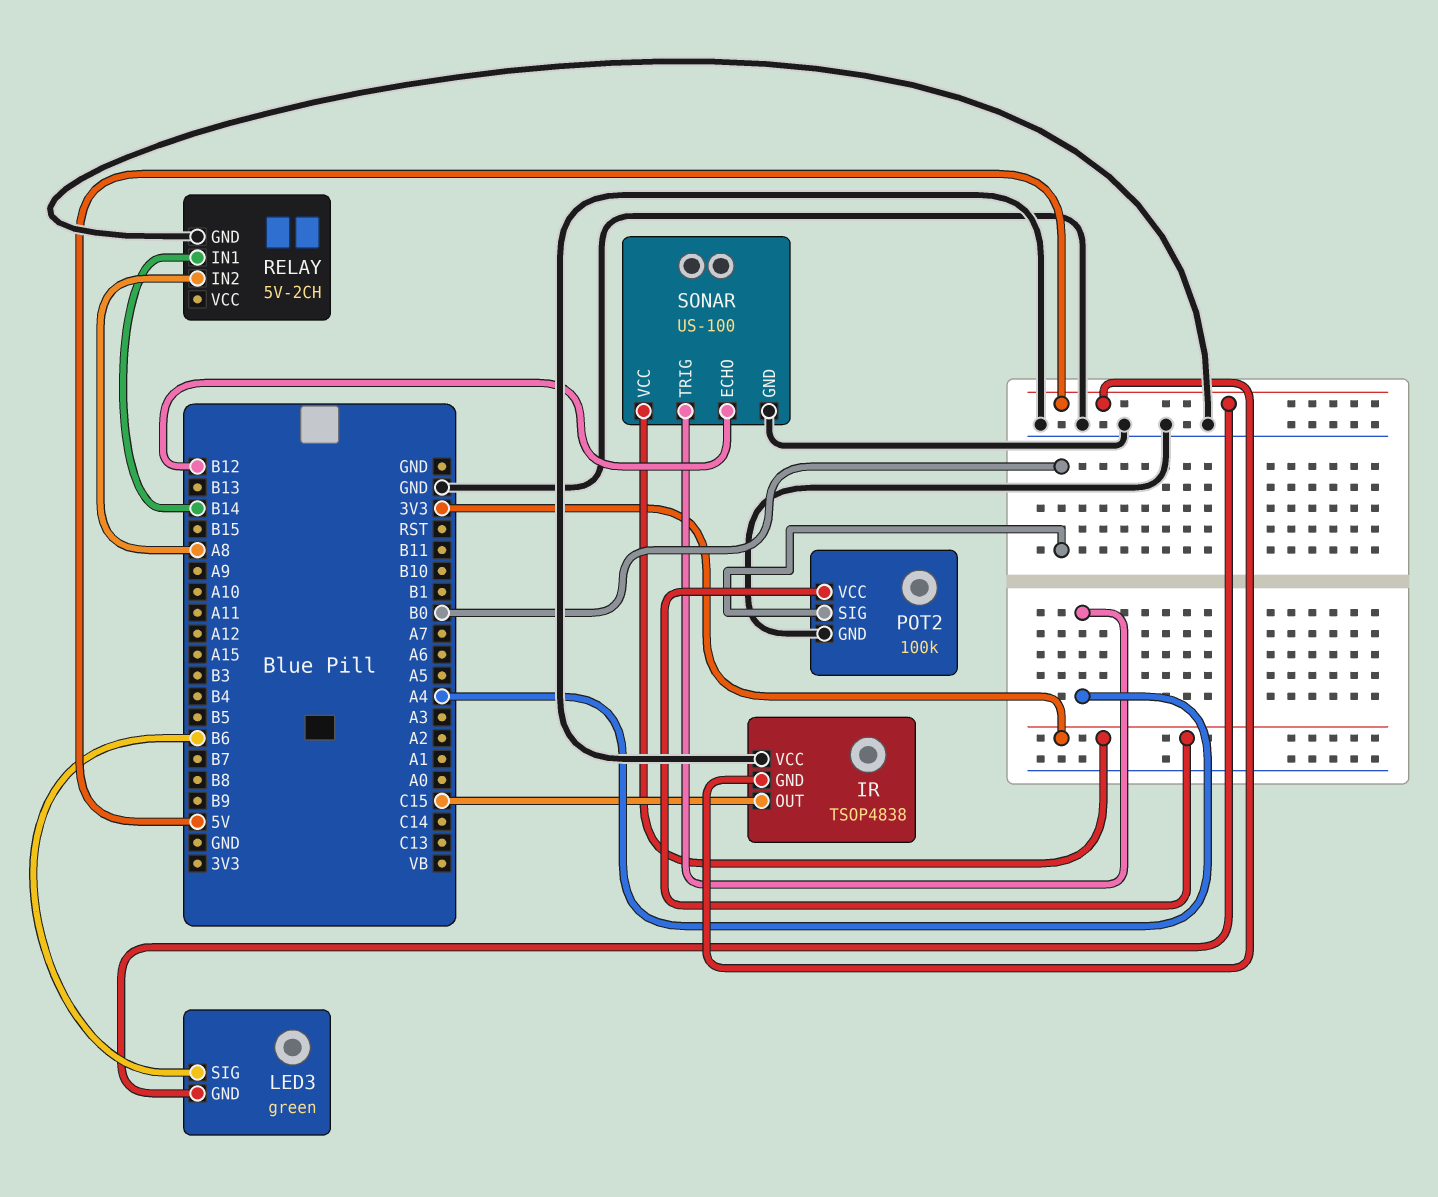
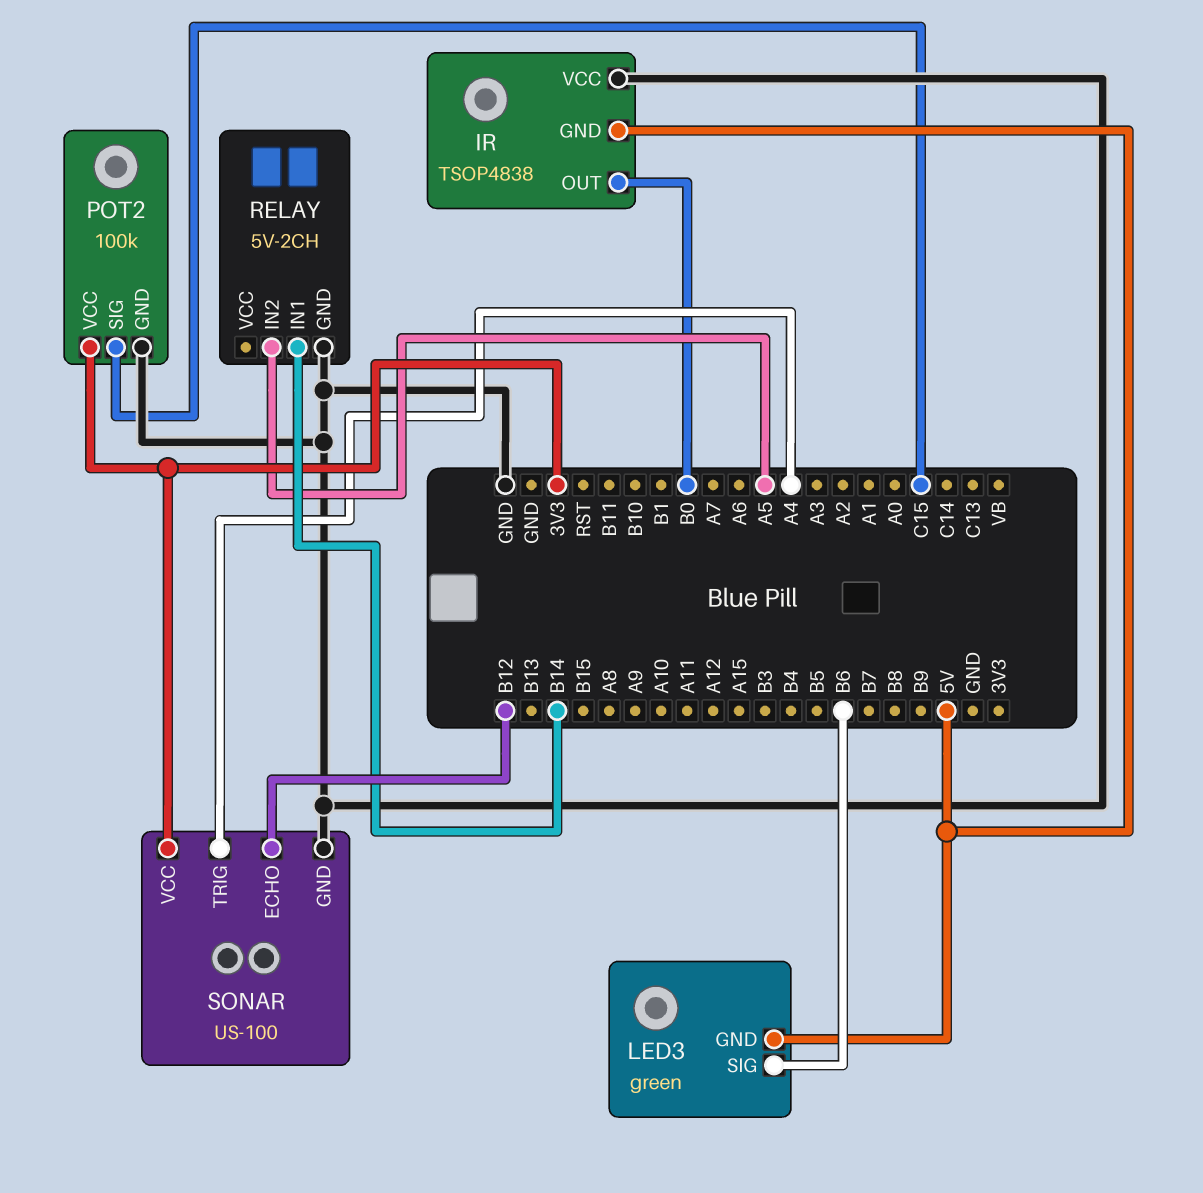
IR pin OUT: C15 -> B0
POT2 pin SIG: B0 -> C15
RELAY pin IN2: A8 -> A5

